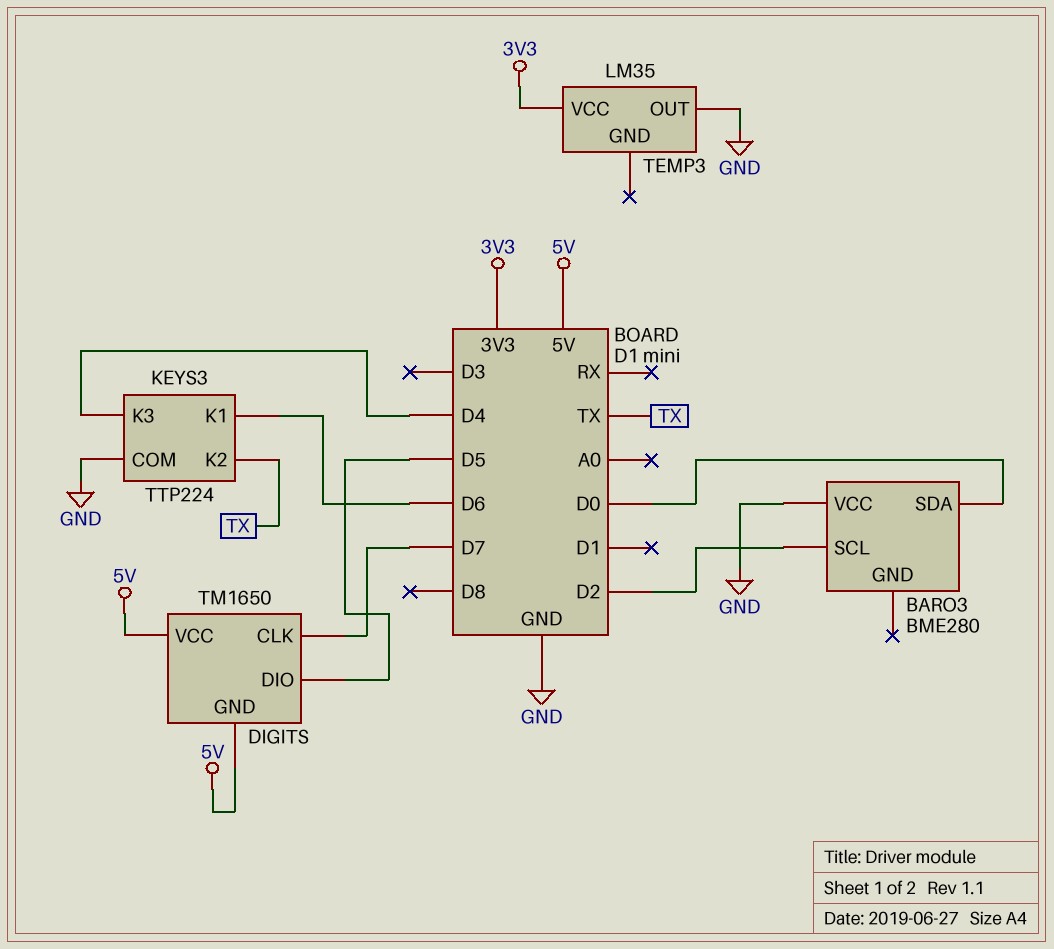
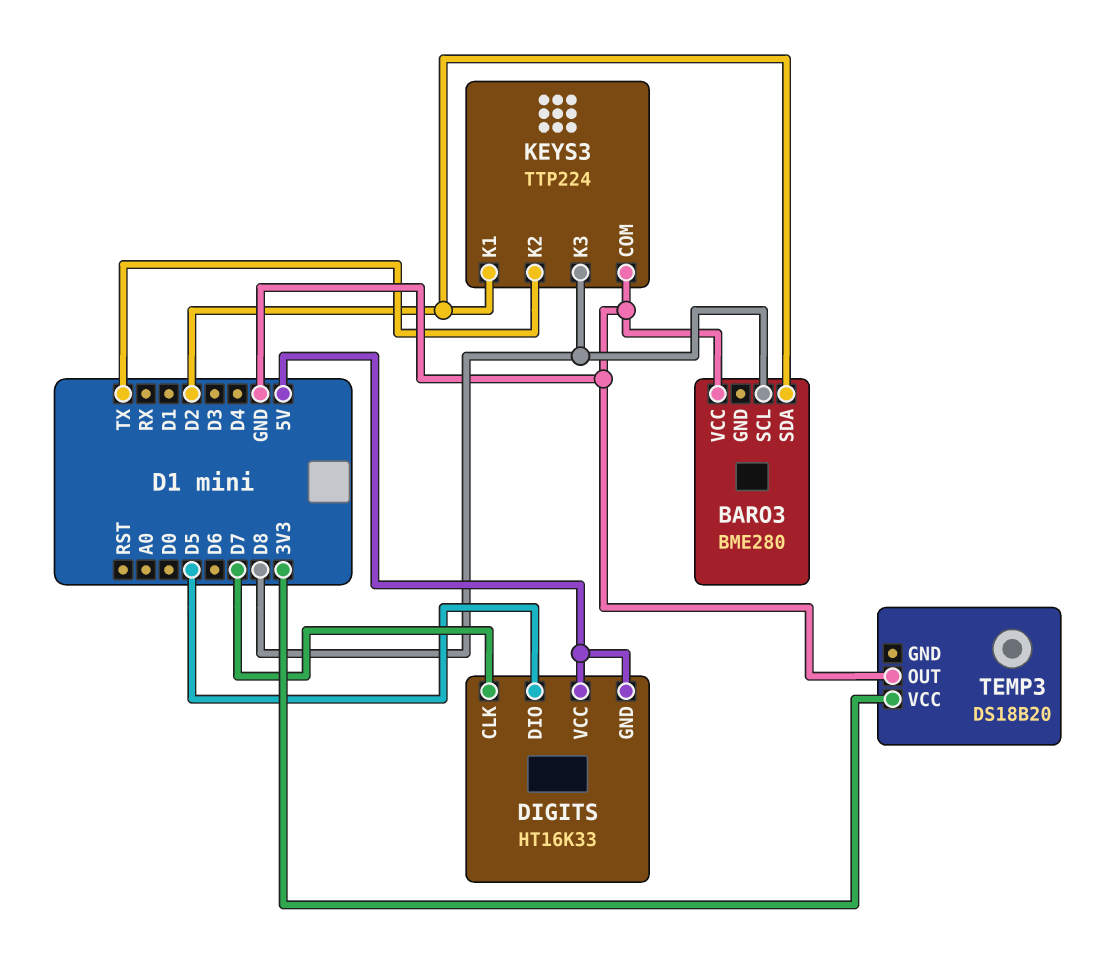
BARO3 pin SCL: D2 -> D8
BARO3 pin SDA: D0 -> D2
DIGITS: TM1650 -> HT16K33
KEYS3 pin K1: D6 -> D2
KEYS3 pin K3: D4 -> D8
TEMP3: LM35 -> DS18B20

